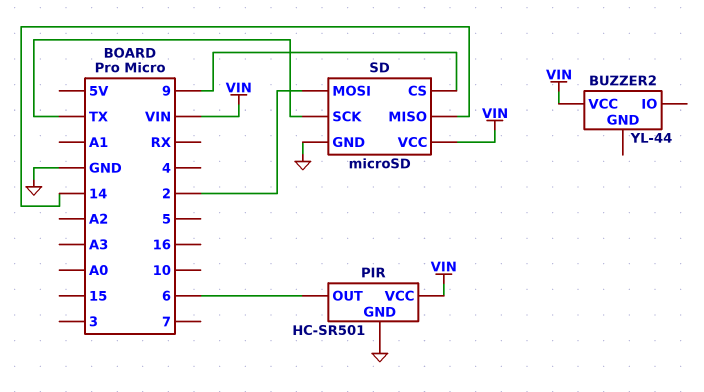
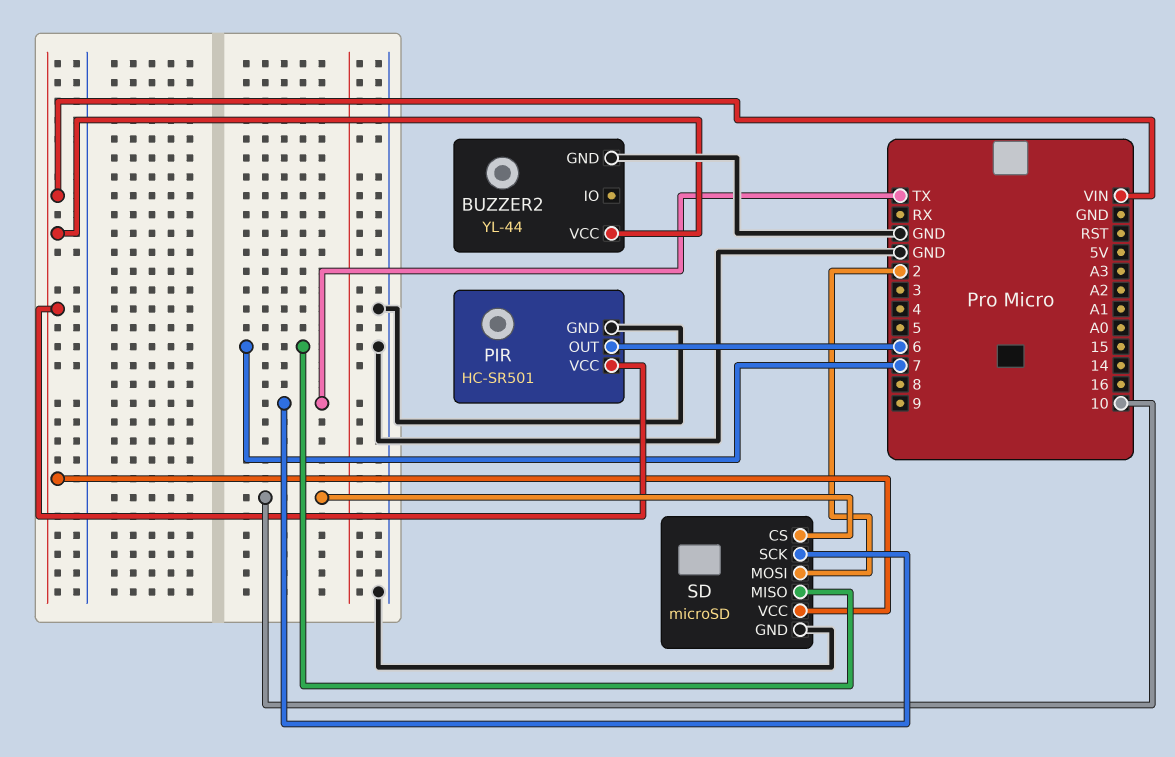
BUZZER2 pin GND: none -> GND
SD pin CS: 9 -> 10
SD pin MISO: 14 -> 7

